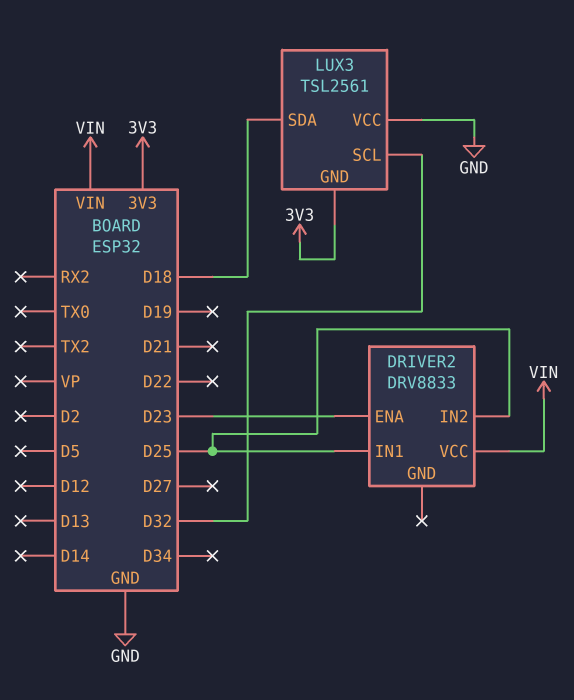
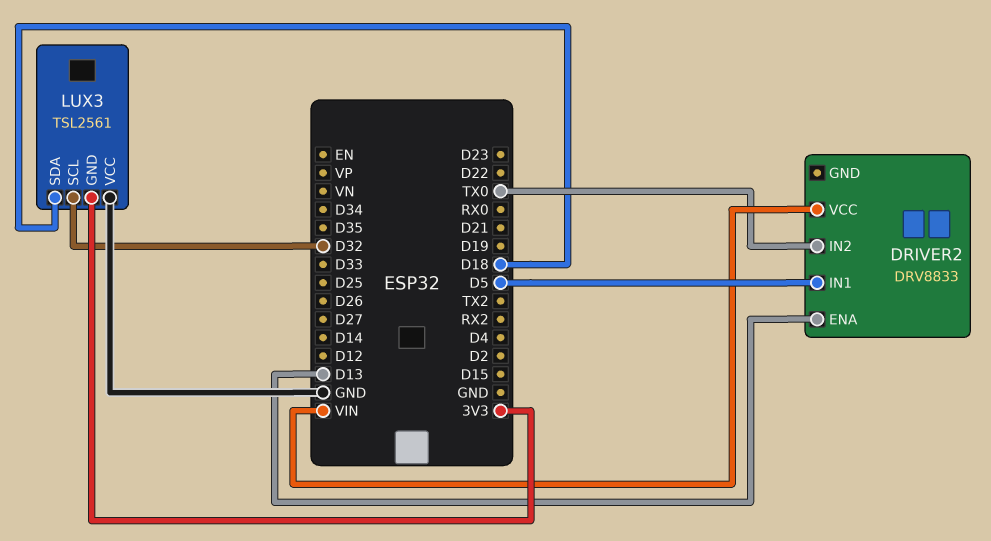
DRIVER2 pin ENA: D23 -> D13
DRIVER2 pin IN1: D25 -> D5
DRIVER2 pin IN2: D25 -> TX0

